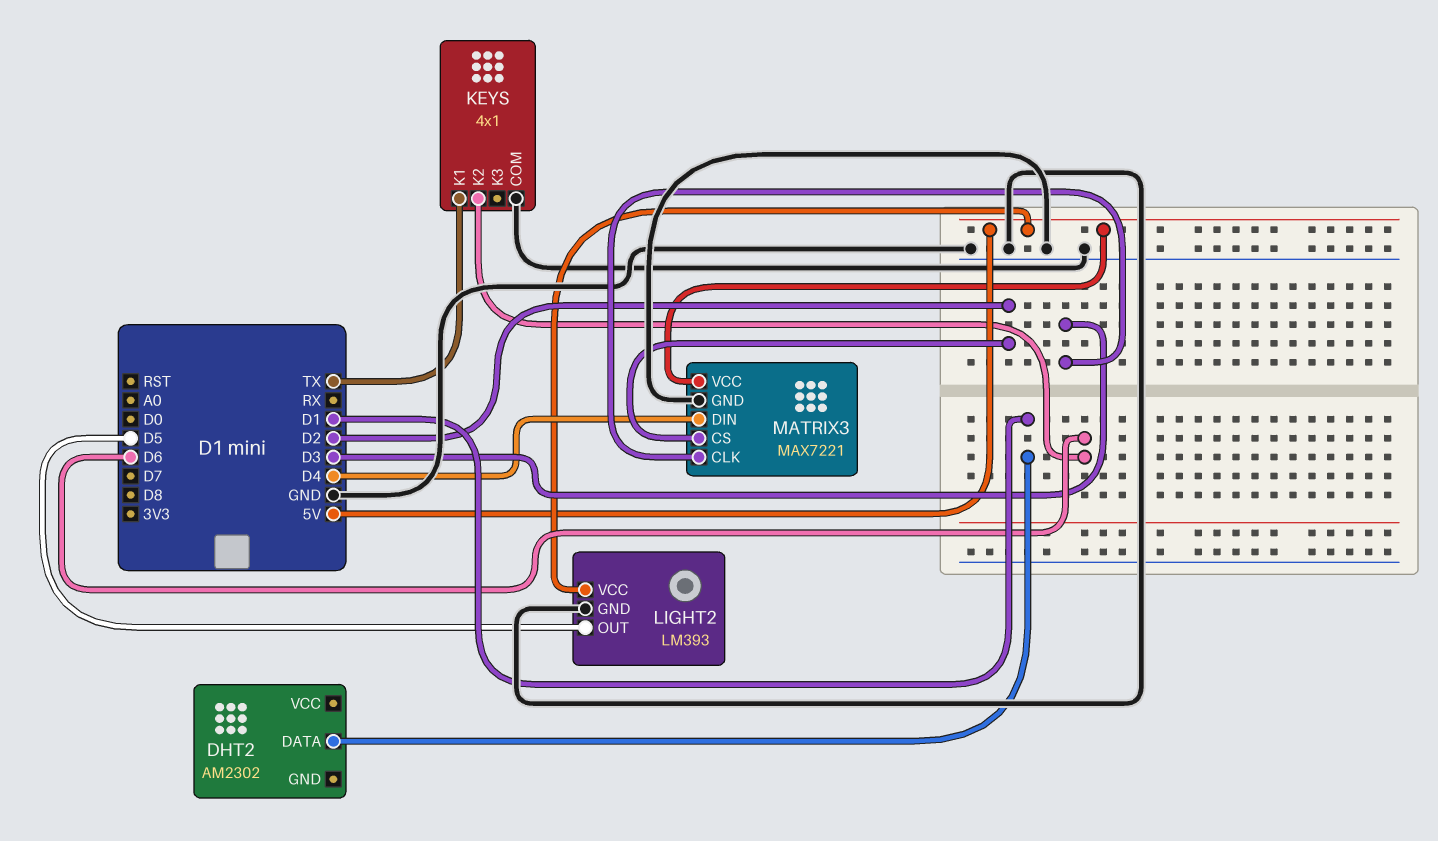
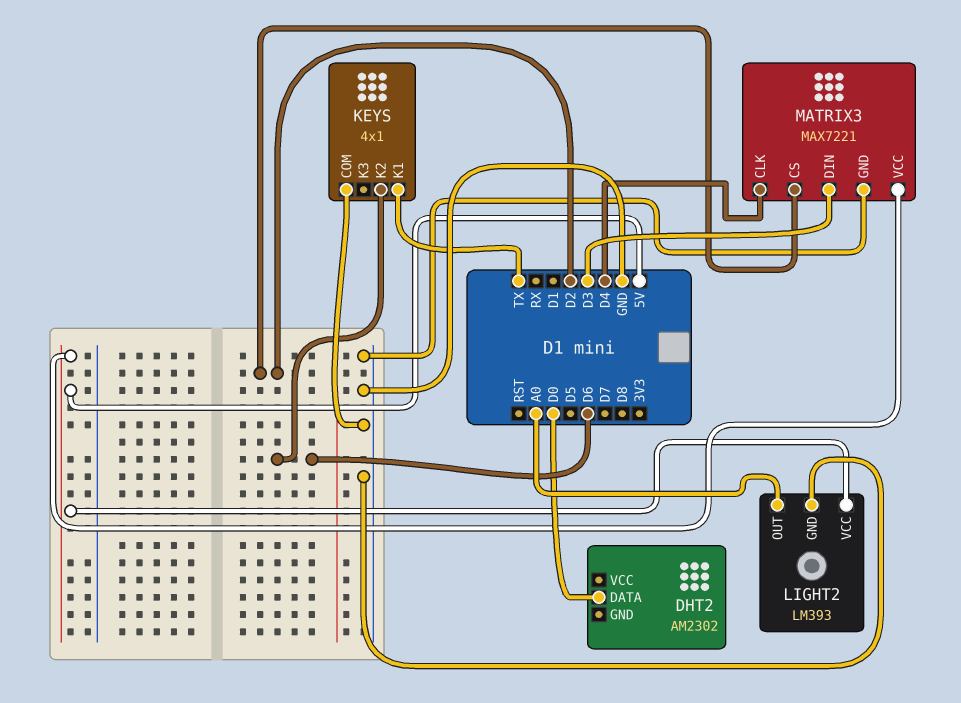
DHT2 pin DATA: D1 -> D0
LIGHT2 pin OUT: D5 -> A0
MATRIX3 pin CLK: D3 -> D4
MATRIX3 pin DIN: D4 -> D3

